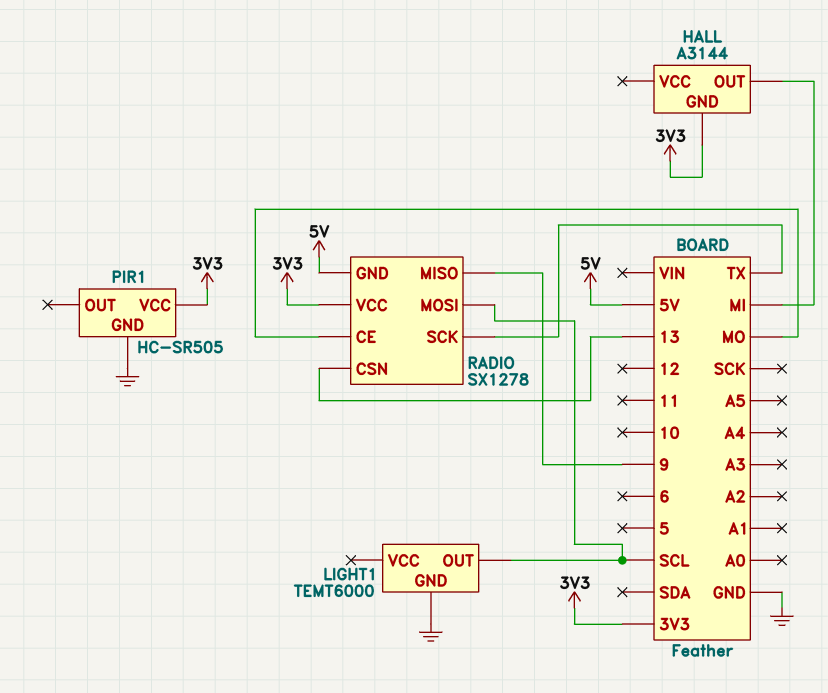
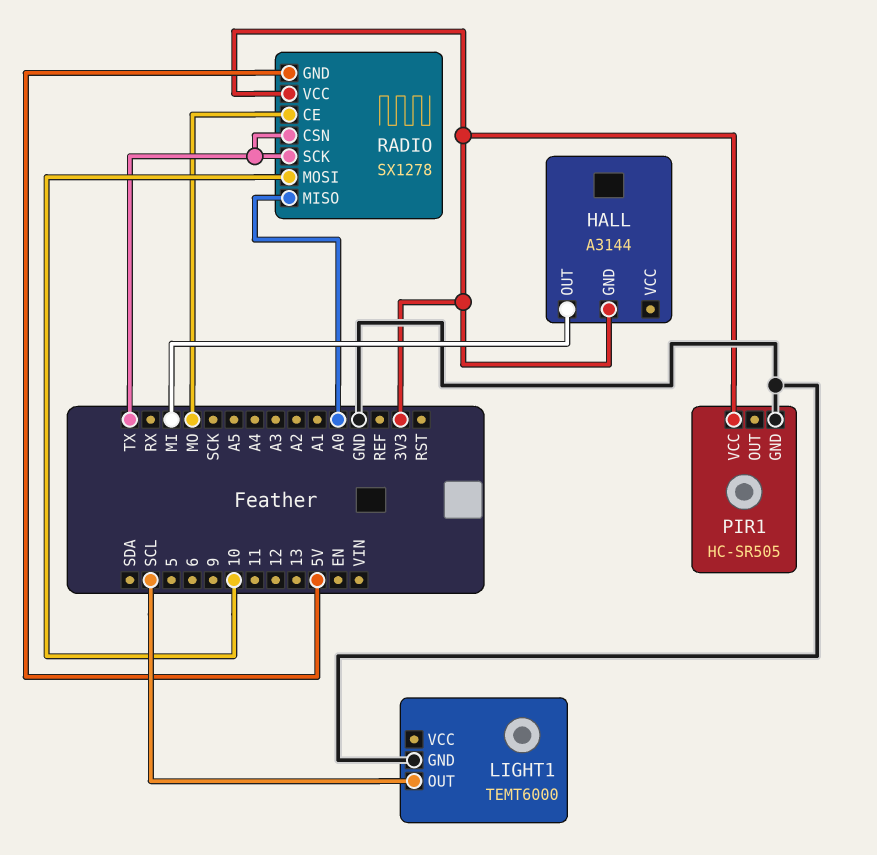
RADIO pin CSN: 13 -> TX
RADIO pin MISO: 9 -> A0
RADIO pin MOSI: SCL -> 10

